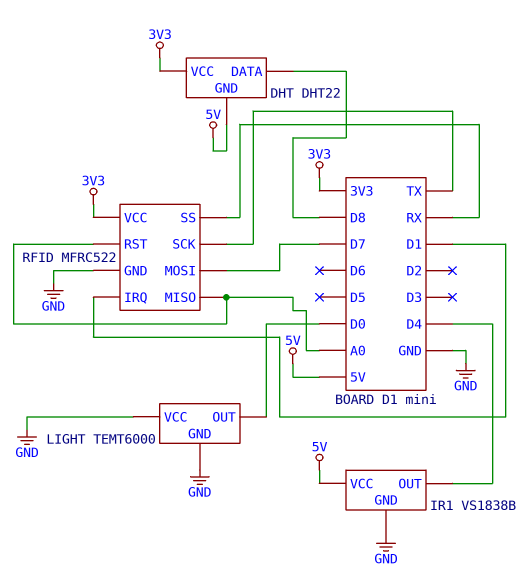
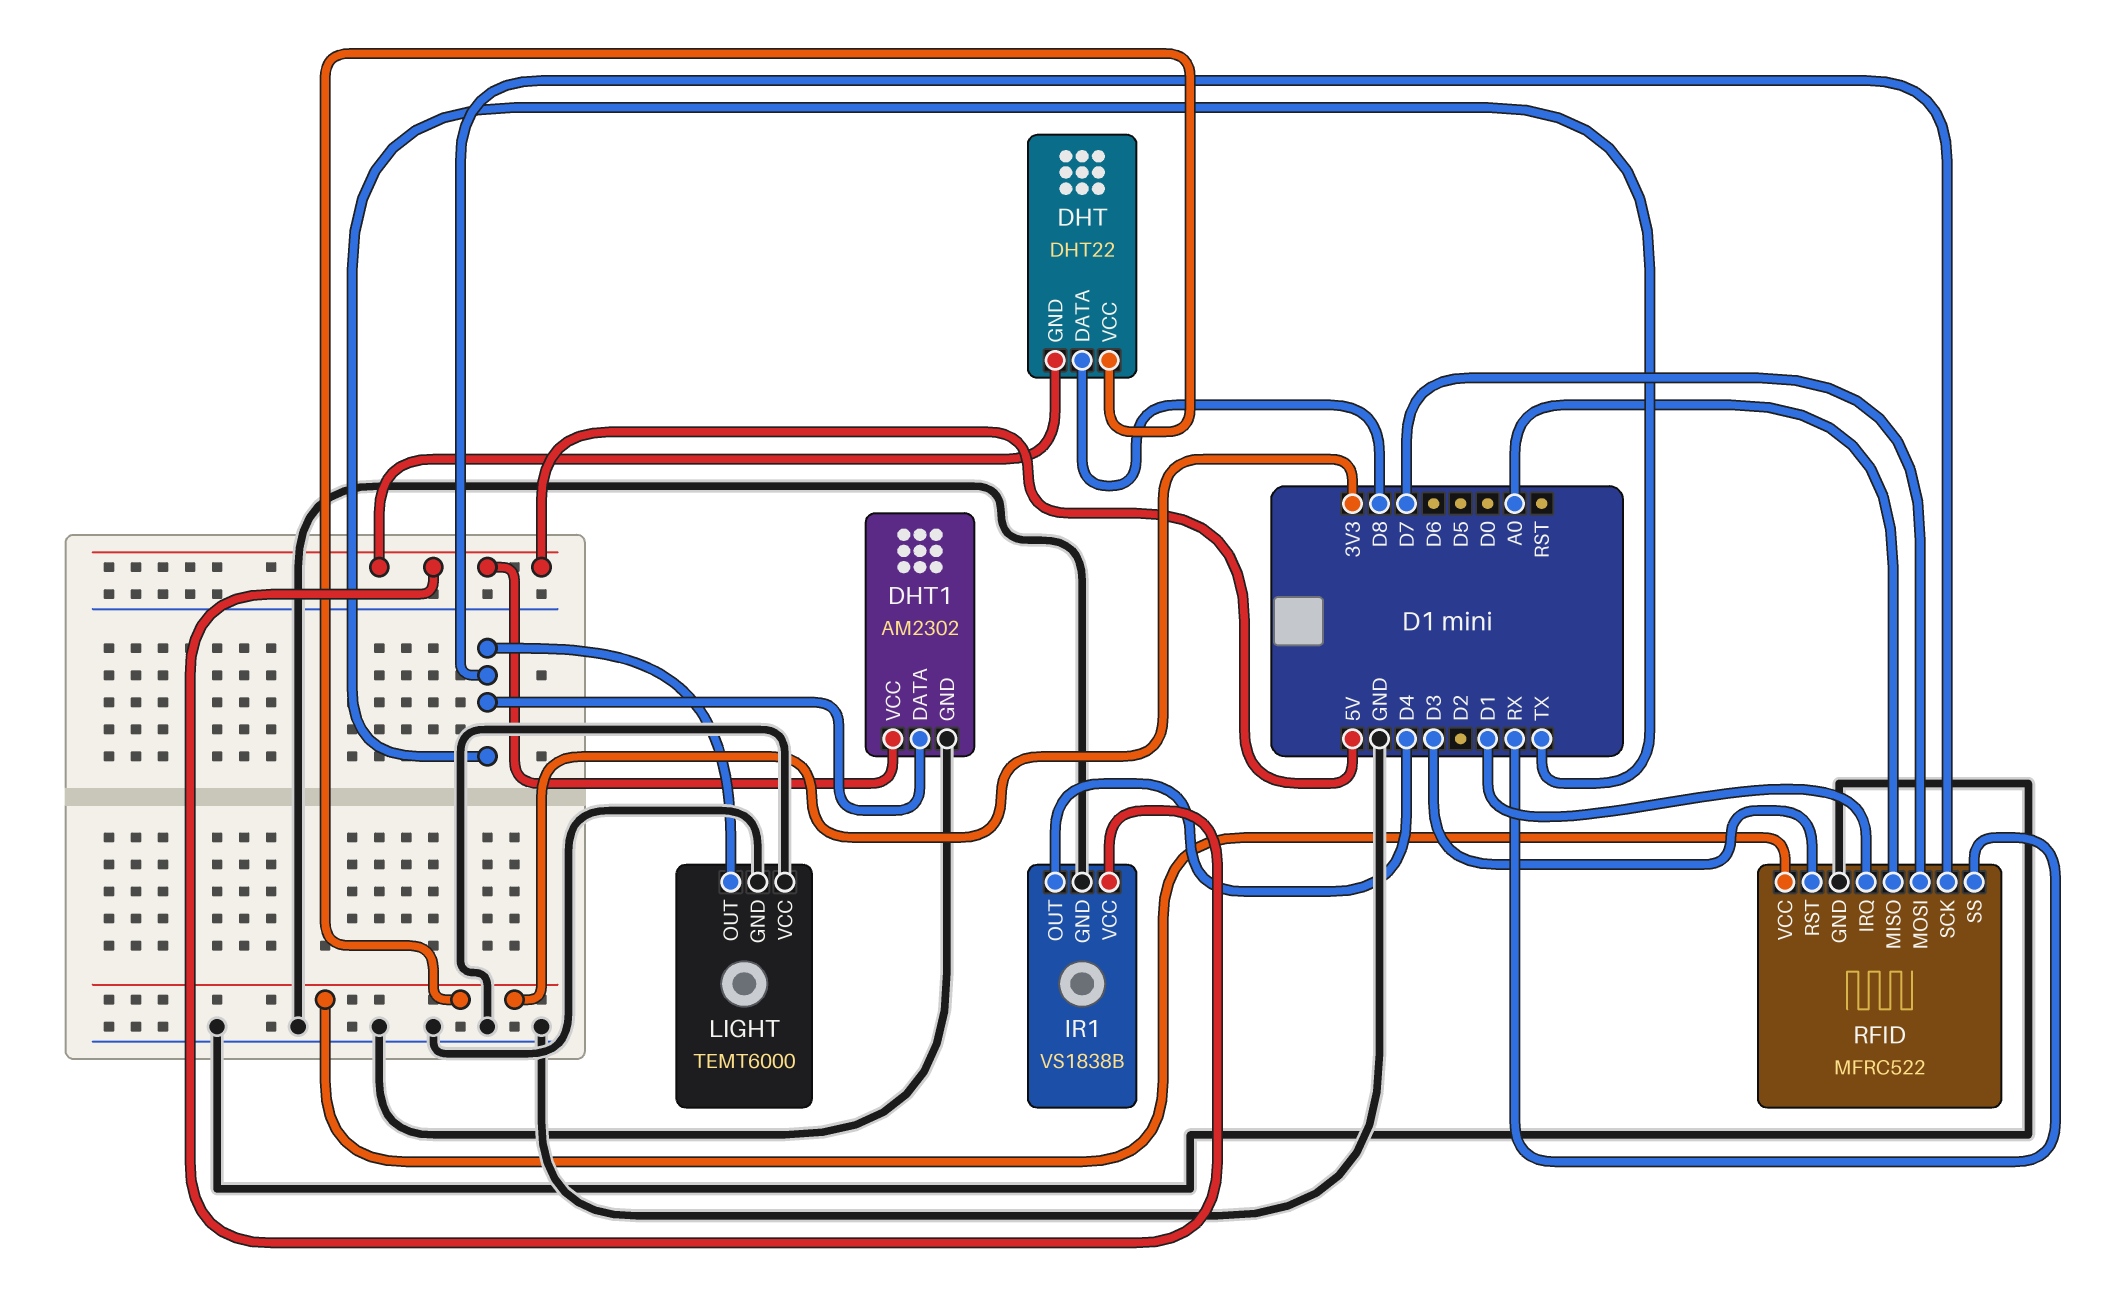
DHT1: none -> AM2302
DHT1 pin DATA: none -> TX
DHT1 pin GND: none -> GND
DHT1 pin VCC: none -> 5V
LIGHT pin OUT: D0 -> TX
RFID pin RST: A0 -> D3

